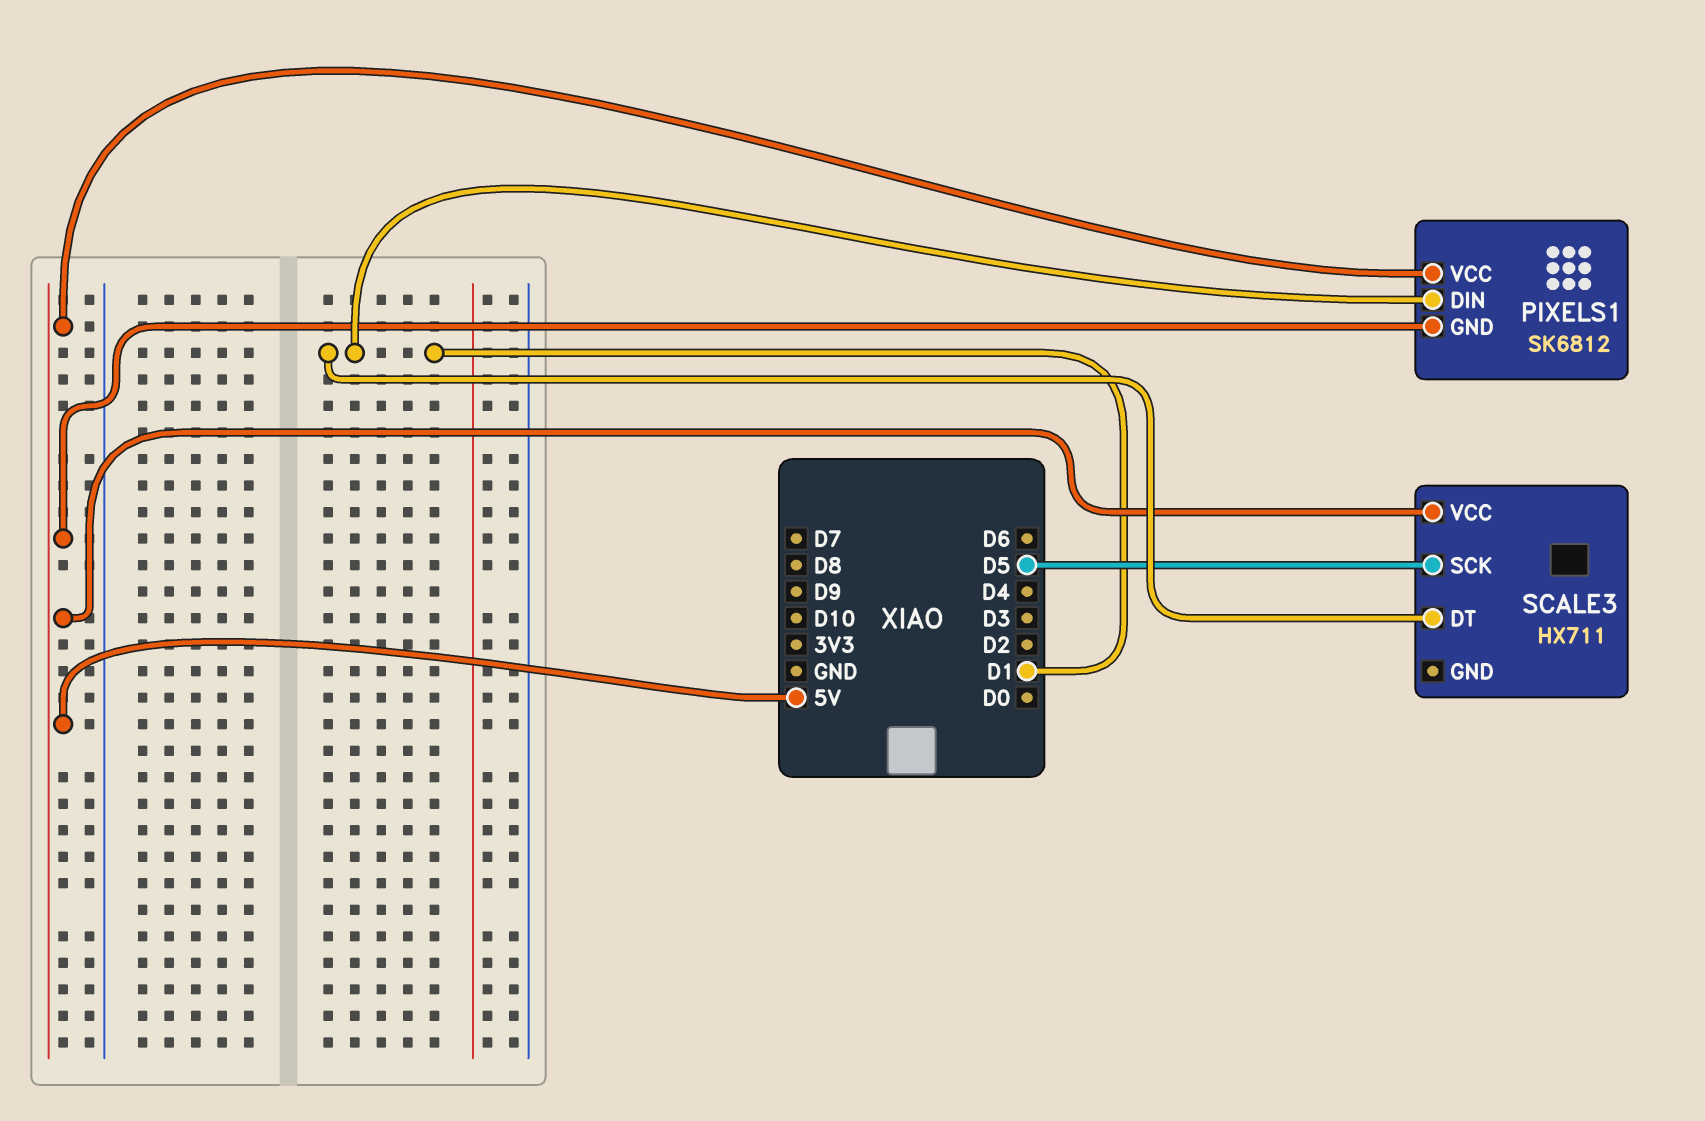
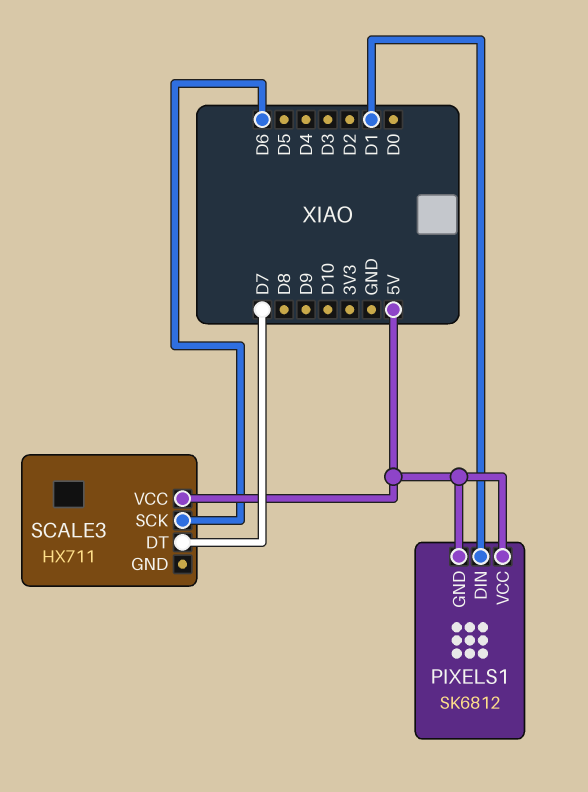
SCALE3 pin DT: D1 -> D7
SCALE3 pin SCK: D5 -> D6

